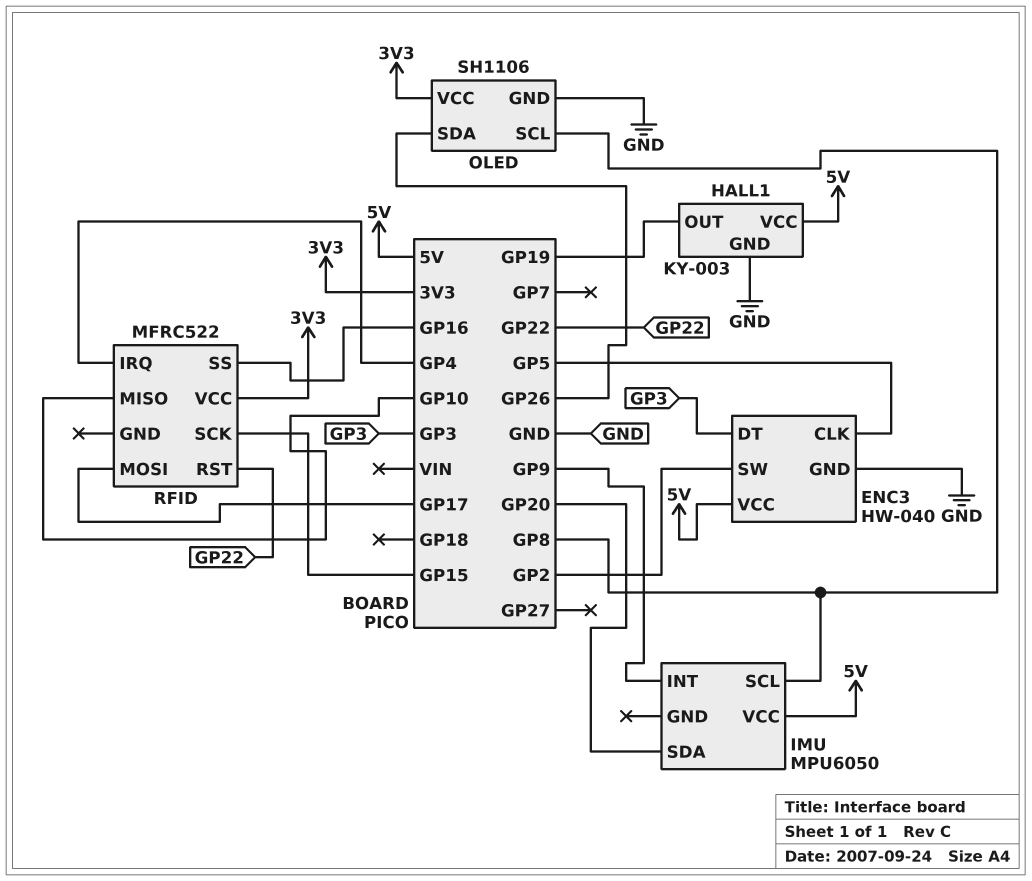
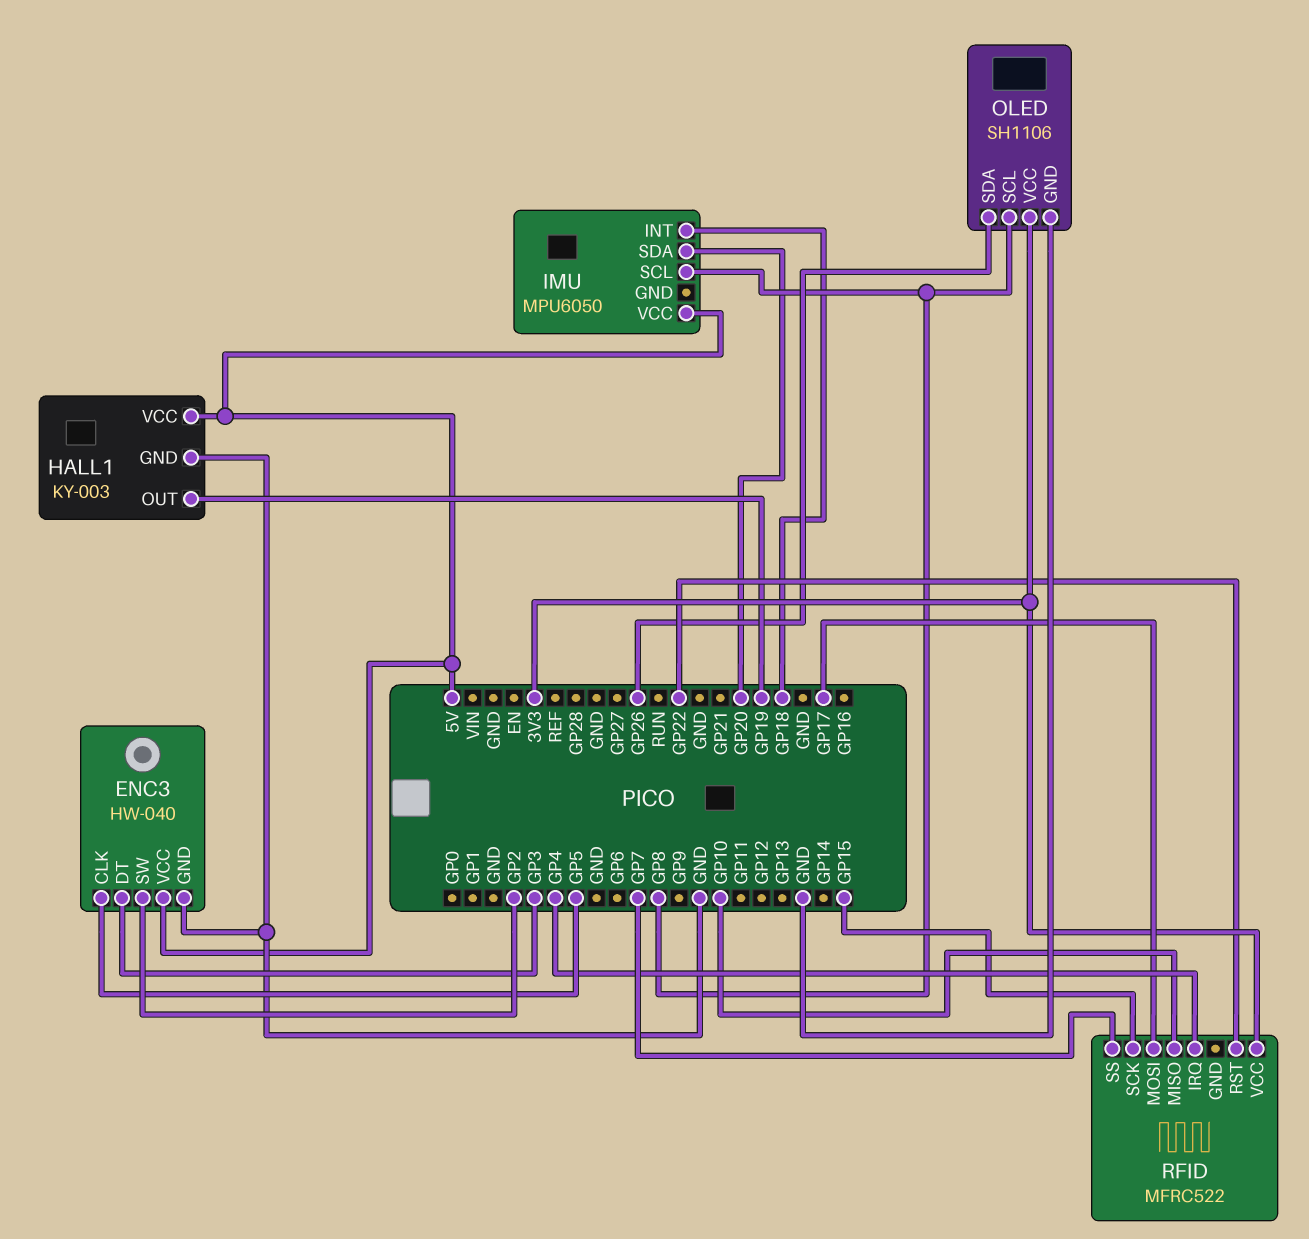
IMU pin INT: GP9 -> GP18
RFID pin SS: GP16 -> GP7

